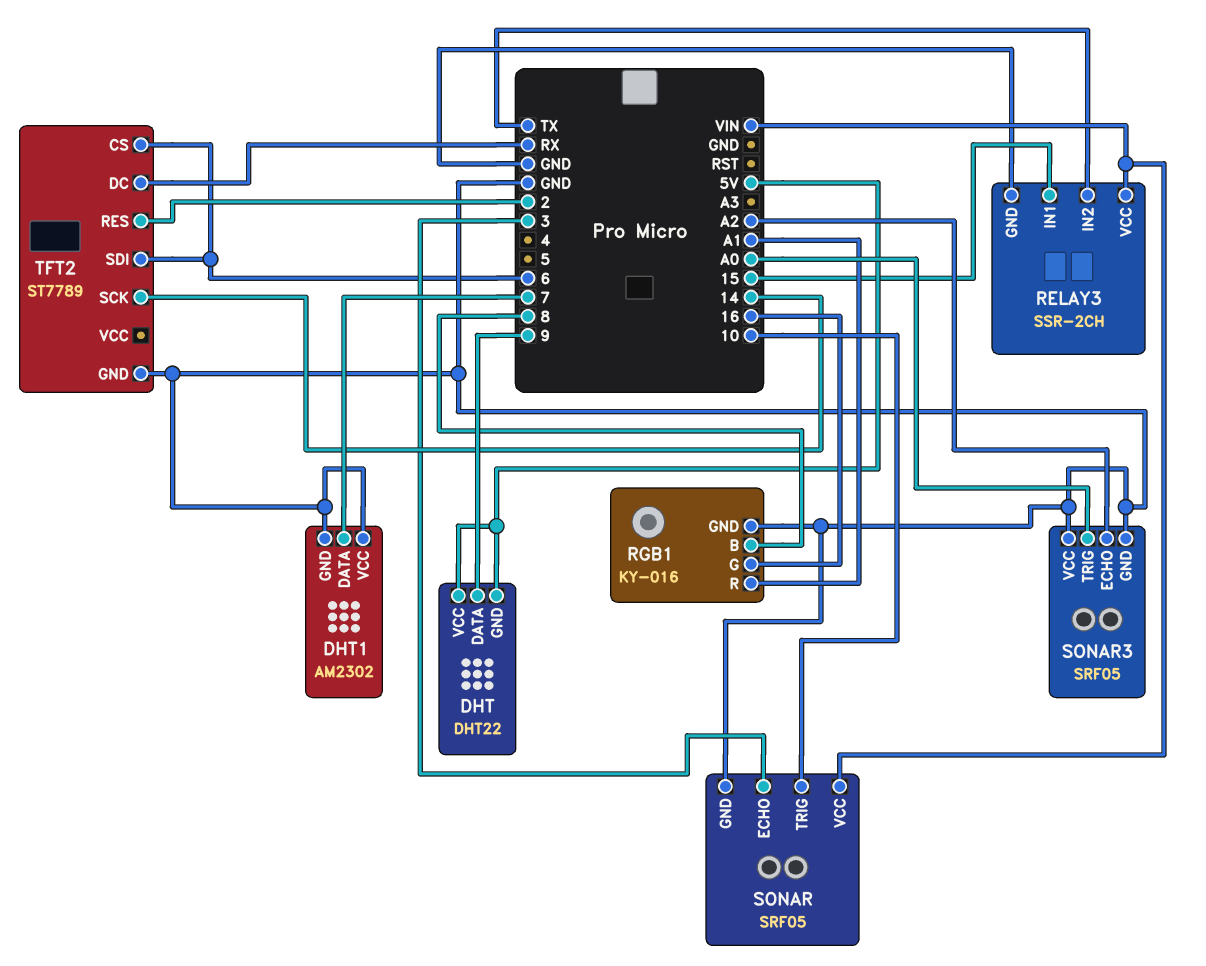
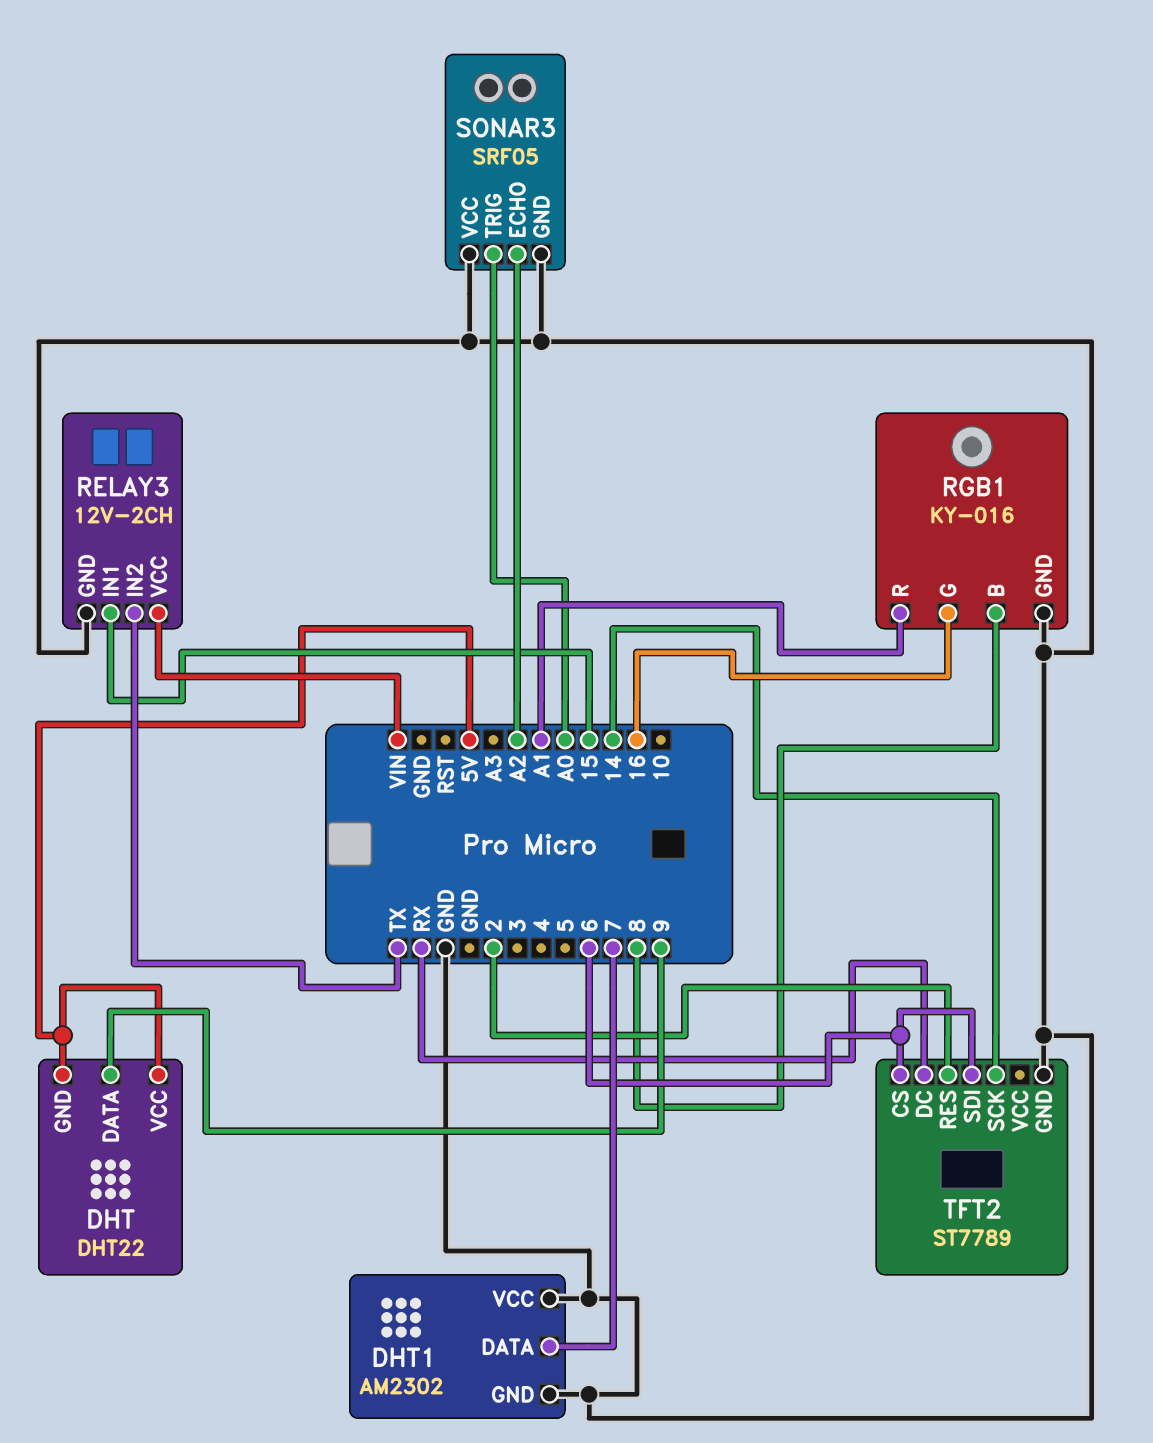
RELAY3: SSR-2CH -> 12V-2CH
SONAR: SRF05 -> none
SONAR pin ECHO: 3 -> none
SONAR pin GND: GND -> none
SONAR pin TRIG: 10 -> none
SONAR pin VCC: VIN -> none

